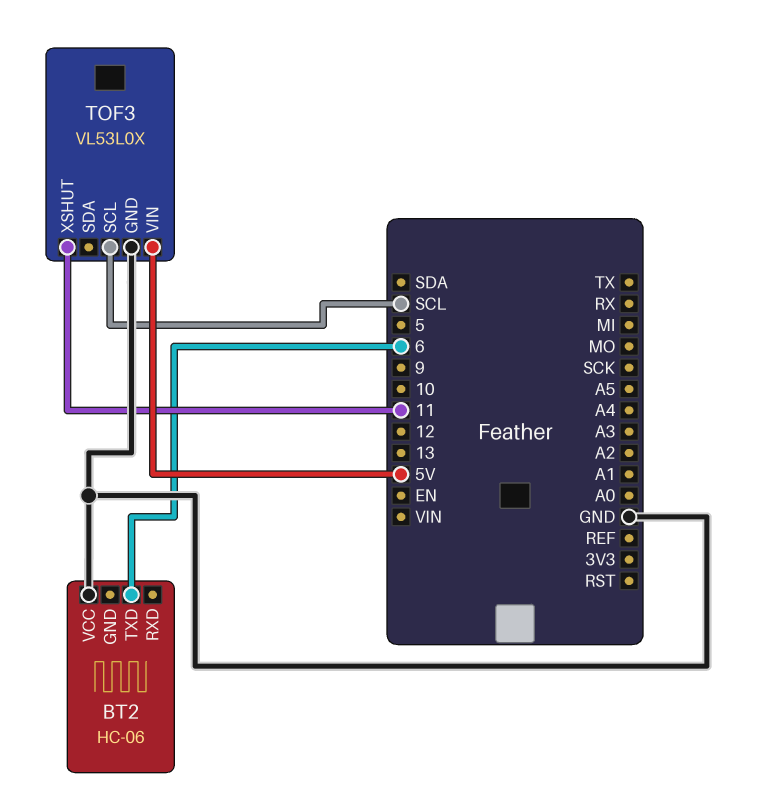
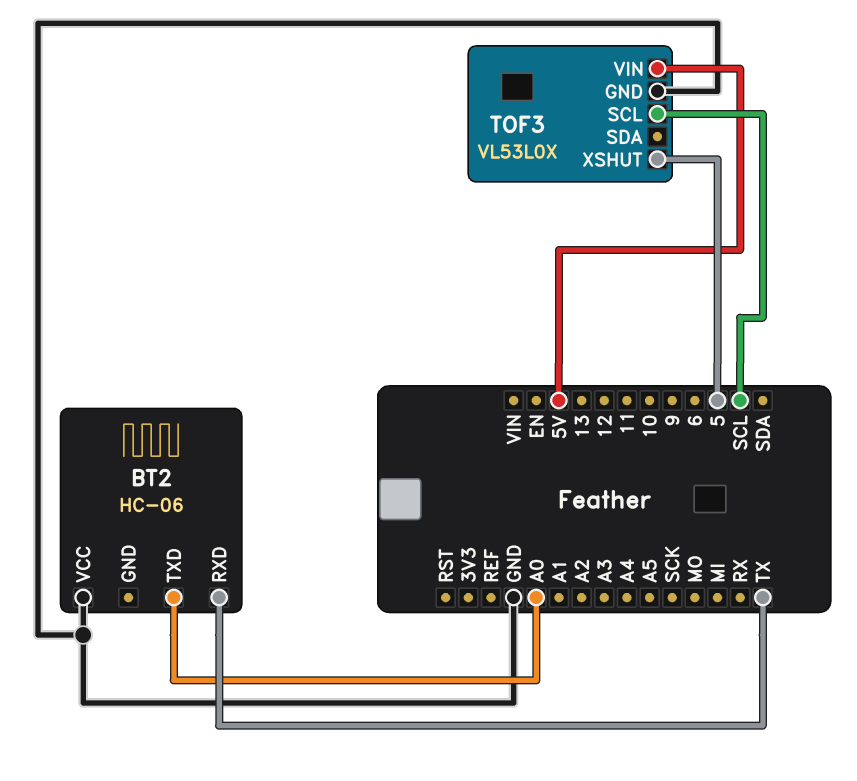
BT2 pin RXD: none -> TX
BT2 pin TXD: 6 -> A0
TOF3 pin XSHUT: 11 -> 5

